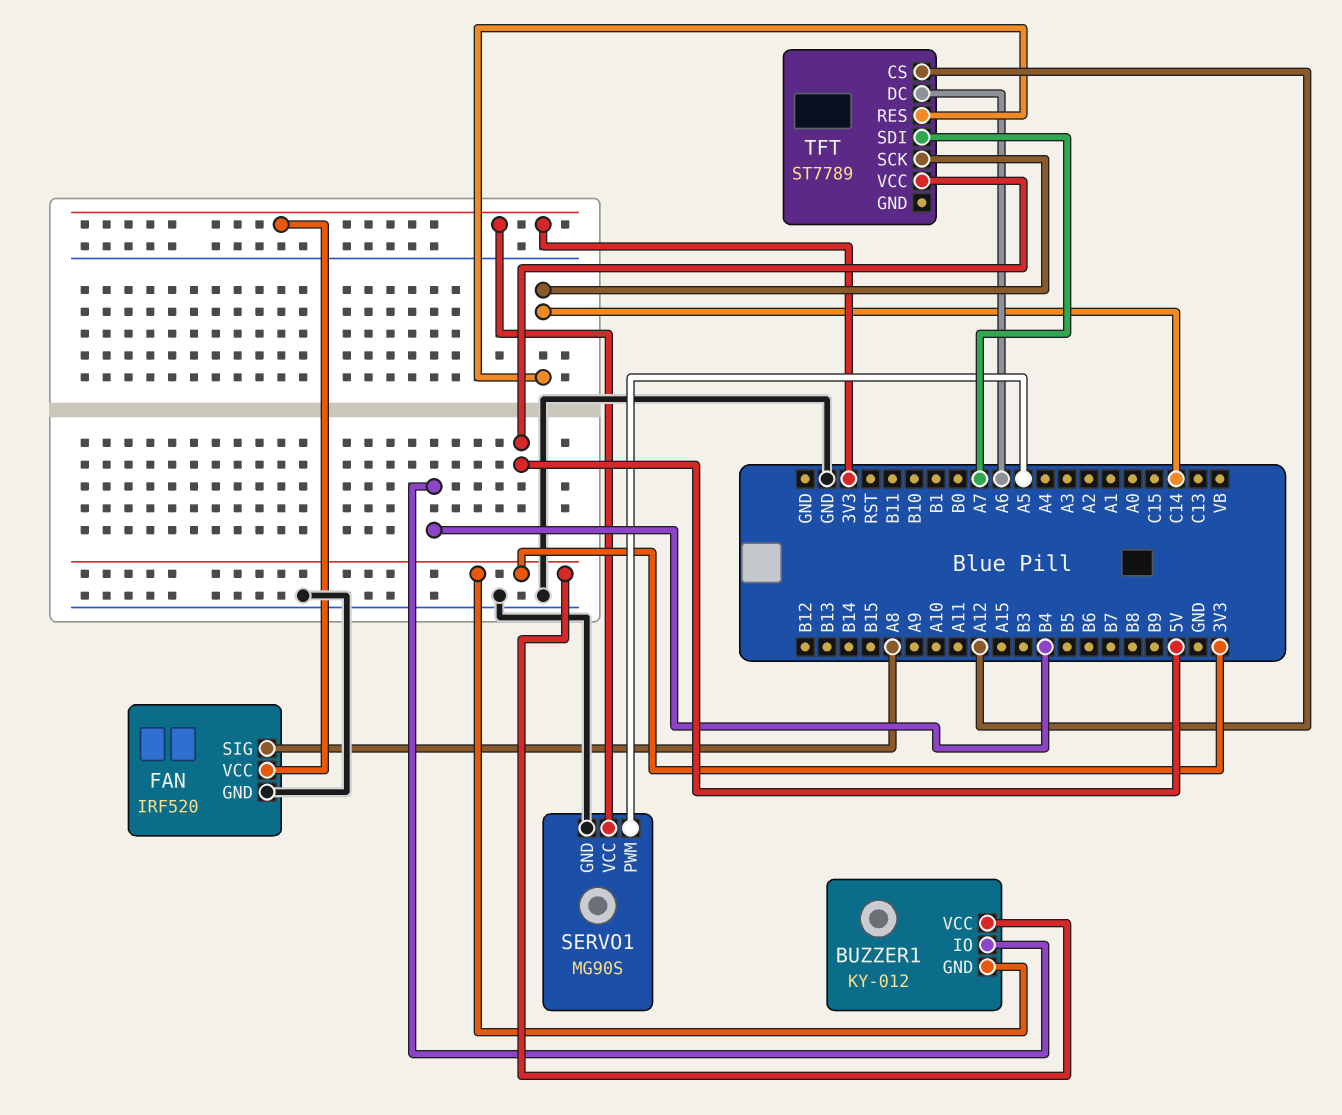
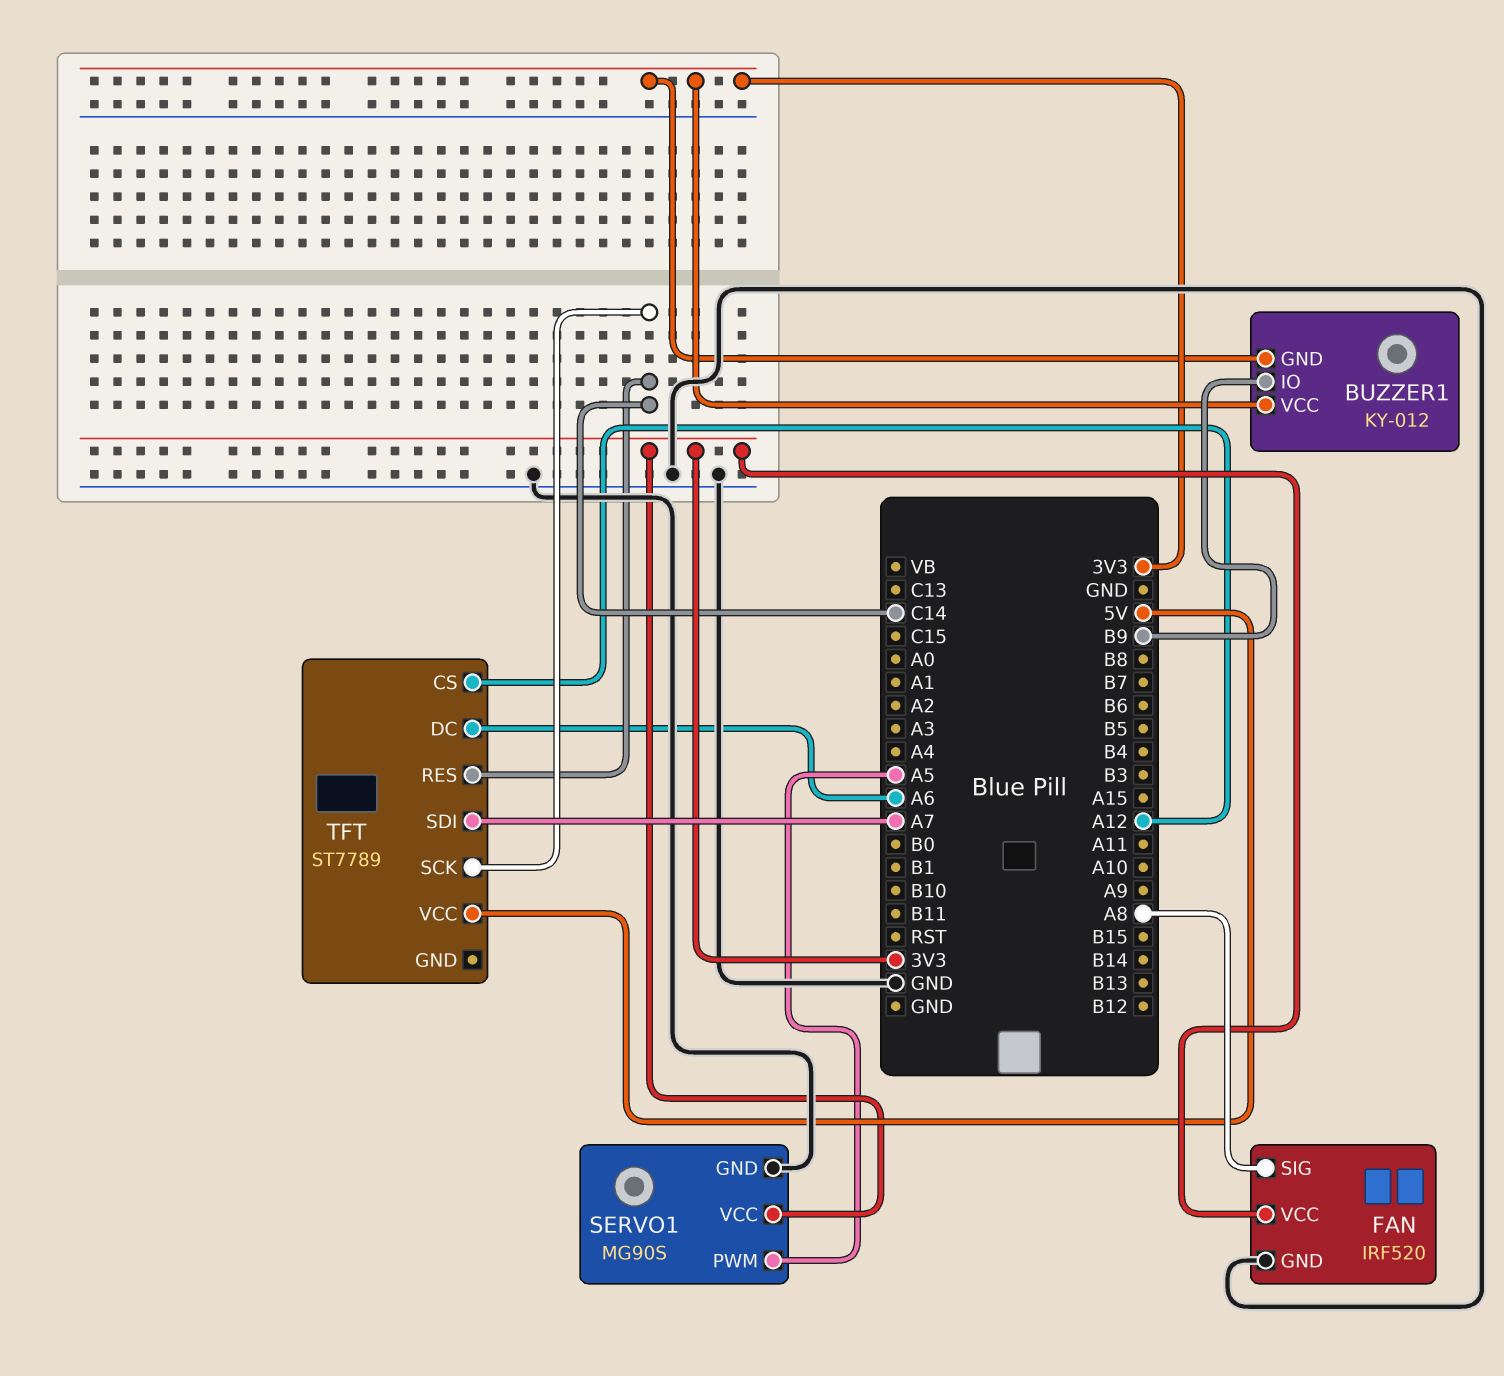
BUZZER1 pin IO: B4 -> B9

